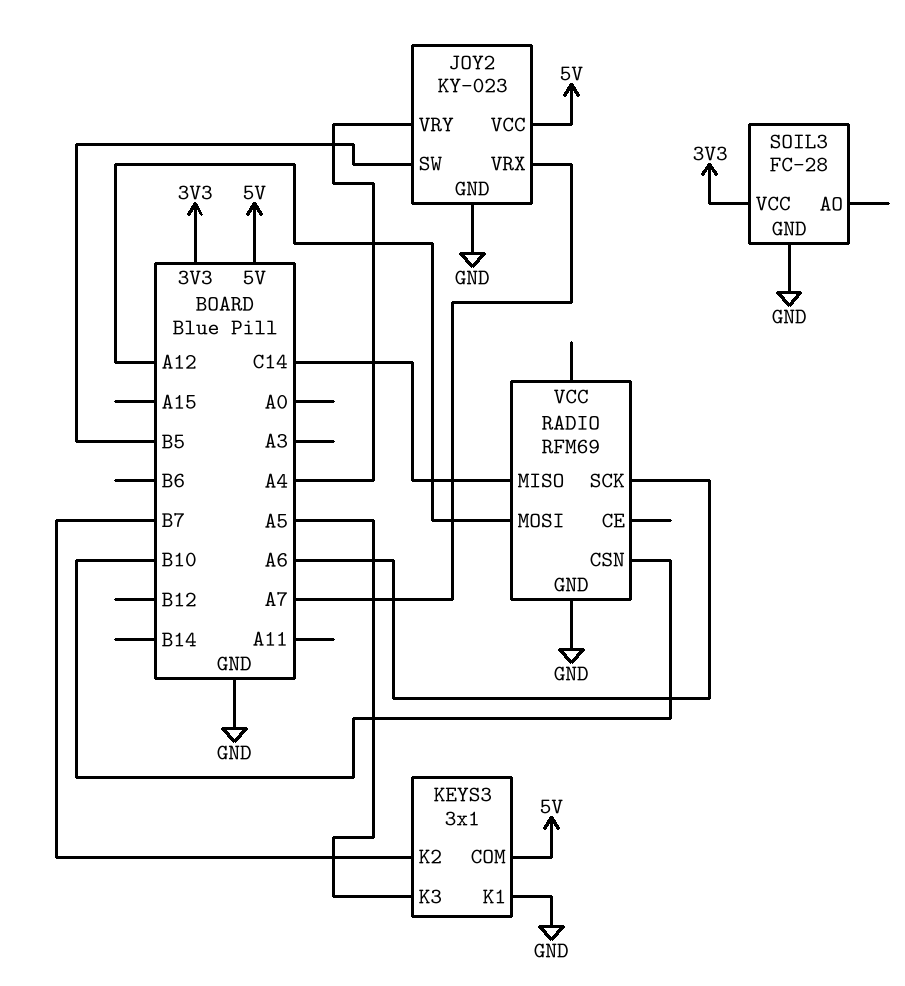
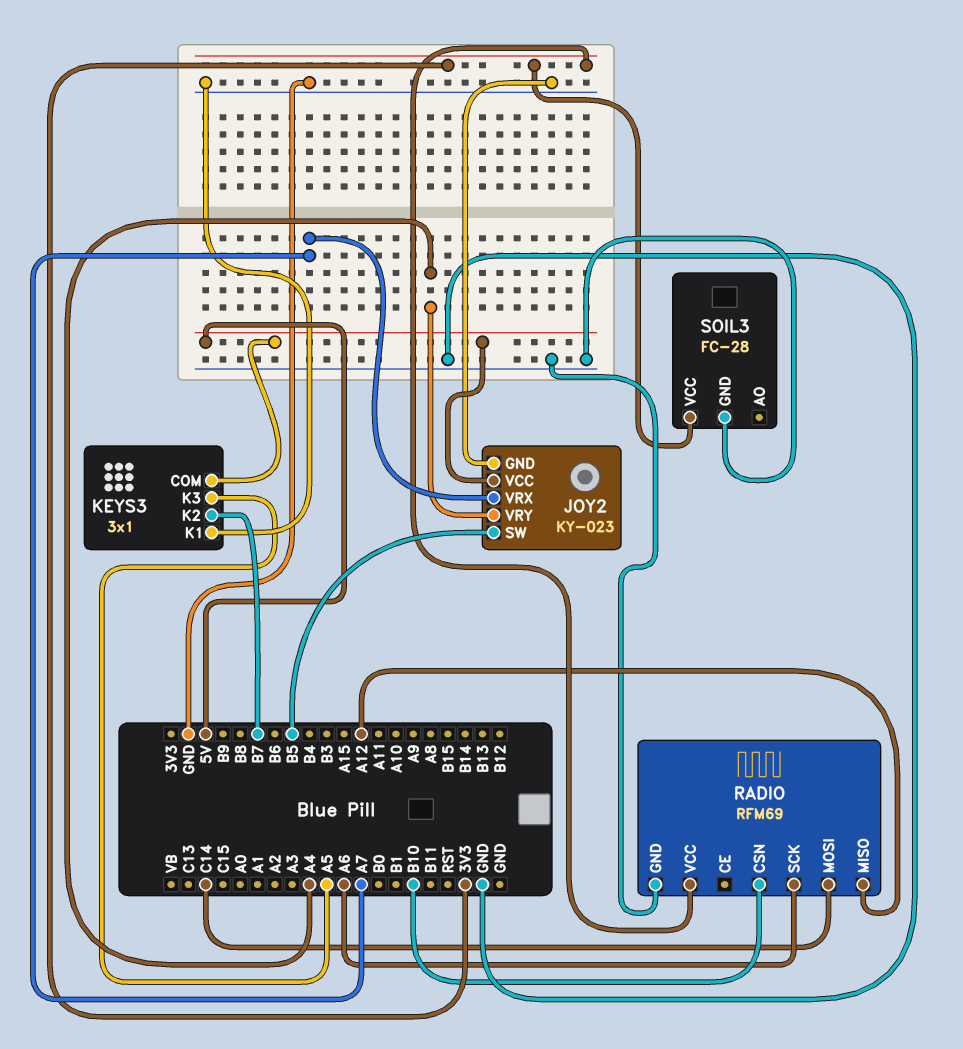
RADIO pin MISO: C14 -> A12
RADIO pin MOSI: A12 -> C14
RADIO pin VCC: none -> 3V3

